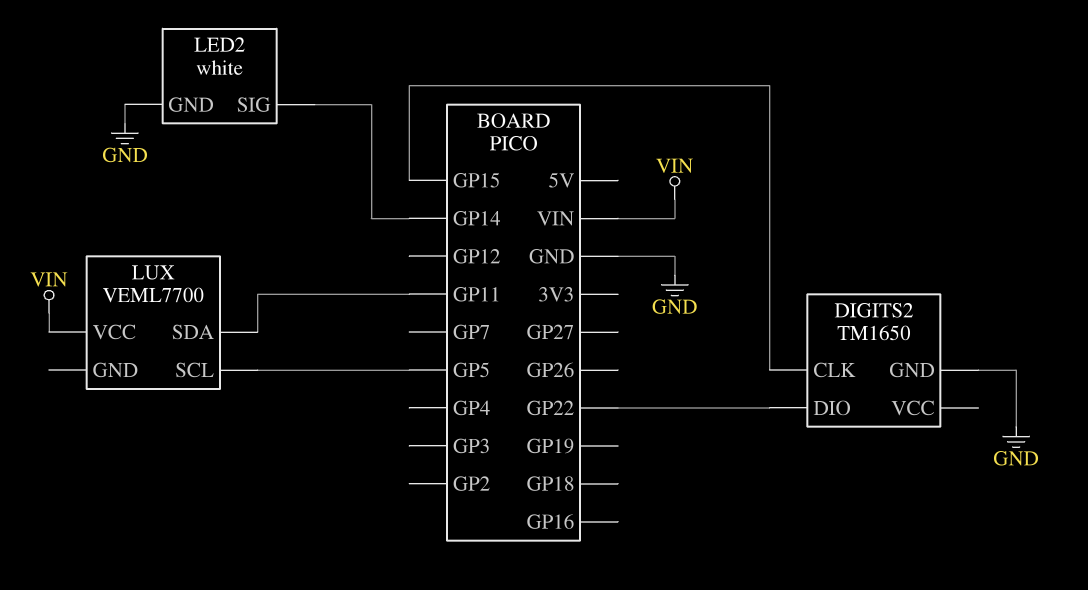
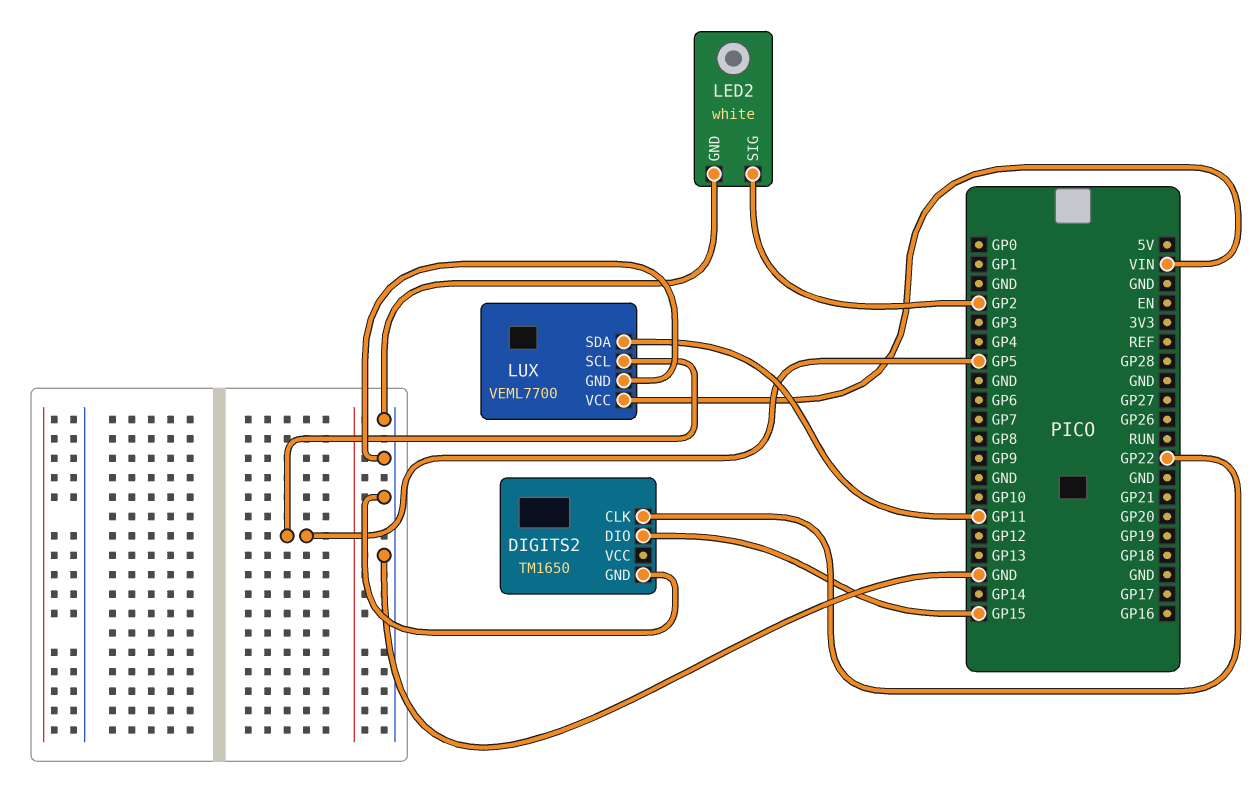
DIGITS2 pin CLK: GP15 -> GP22
DIGITS2 pin DIO: GP22 -> GP15
LED2 pin SIG: GP14 -> GP2
LUX pin GND: none -> GND

